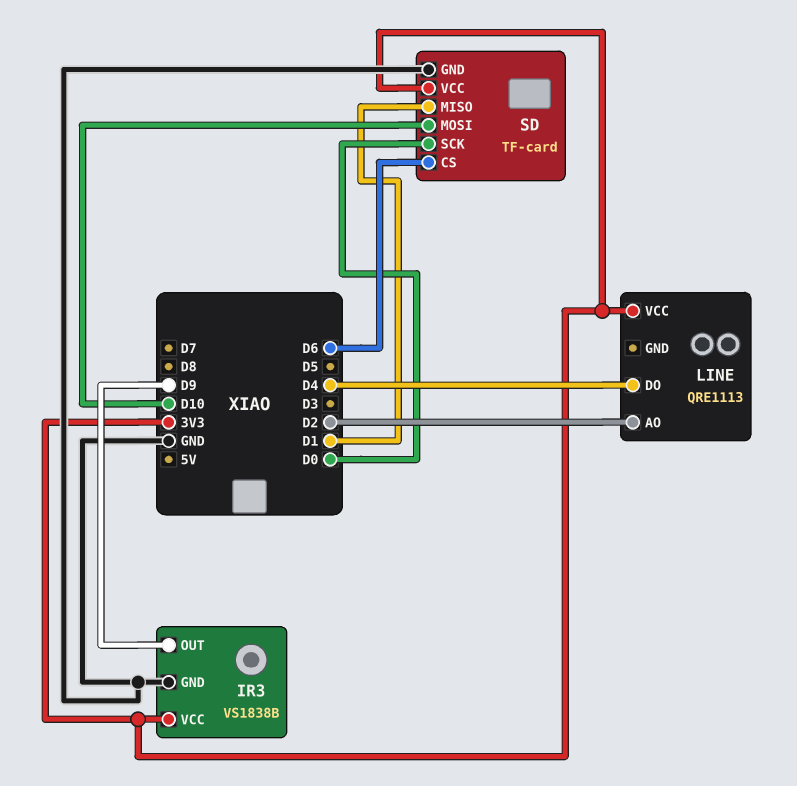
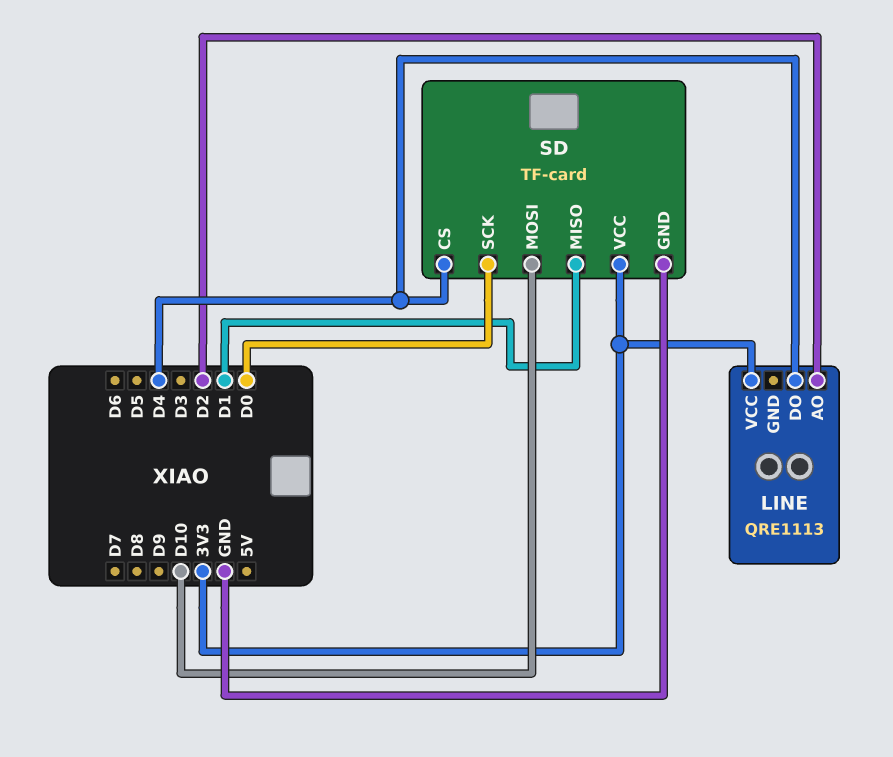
IR3: VS1838B -> none
IR3 pin GND: GND -> none
IR3 pin OUT: D9 -> none
IR3 pin VCC: 3V3 -> none
SD pin CS: D6 -> D4

